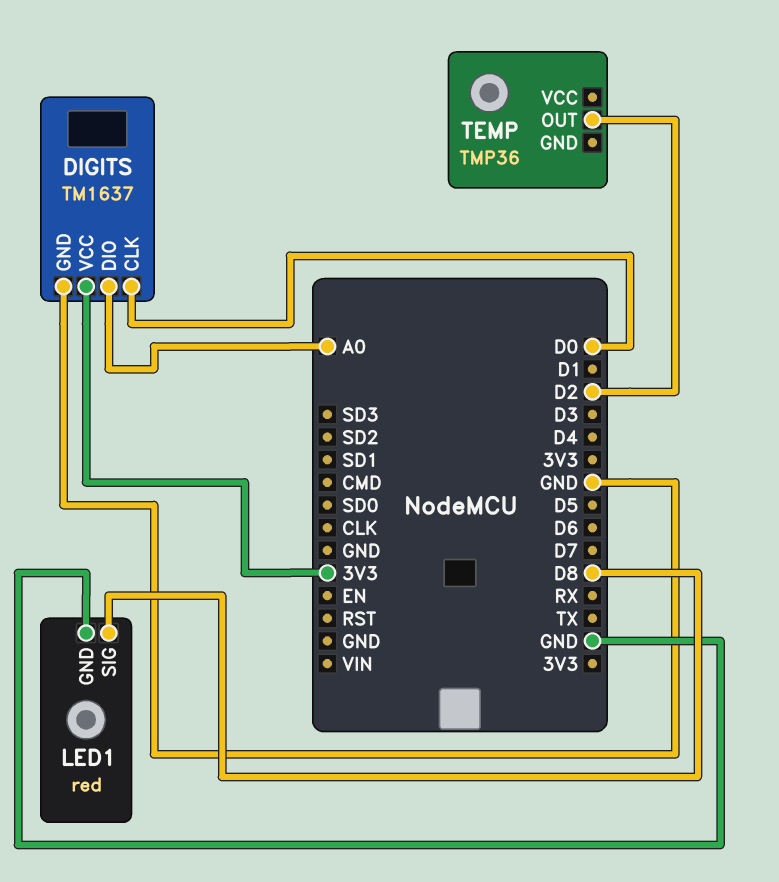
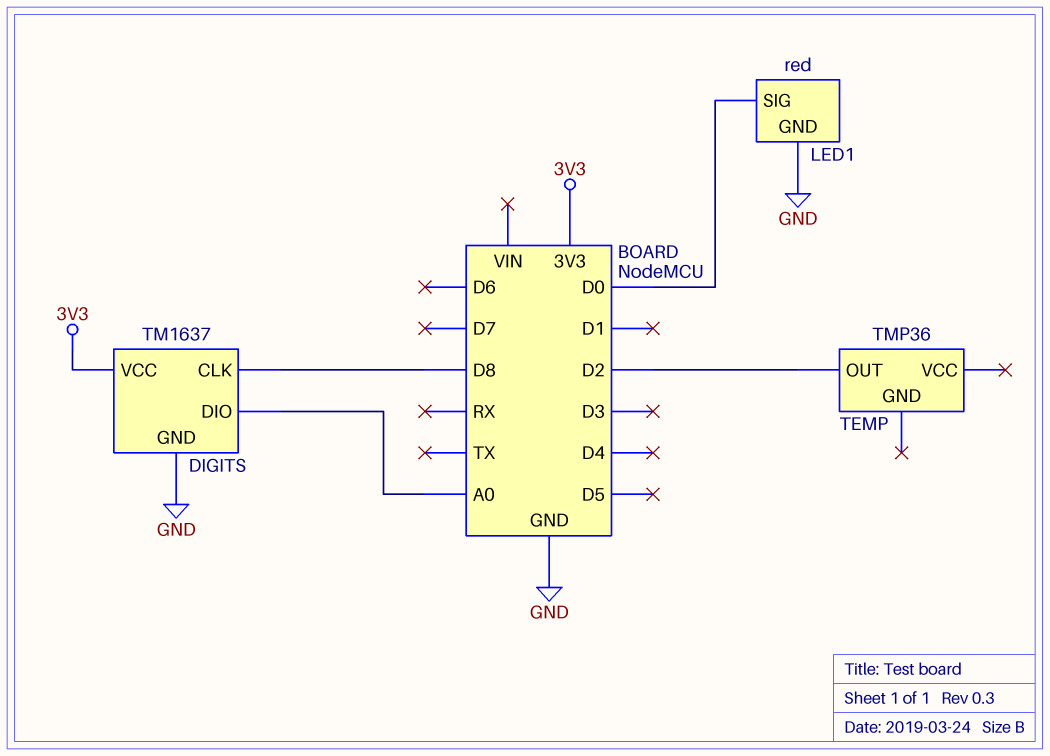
DIGITS pin CLK: D0 -> D8
LED1 pin SIG: D8 -> D0

